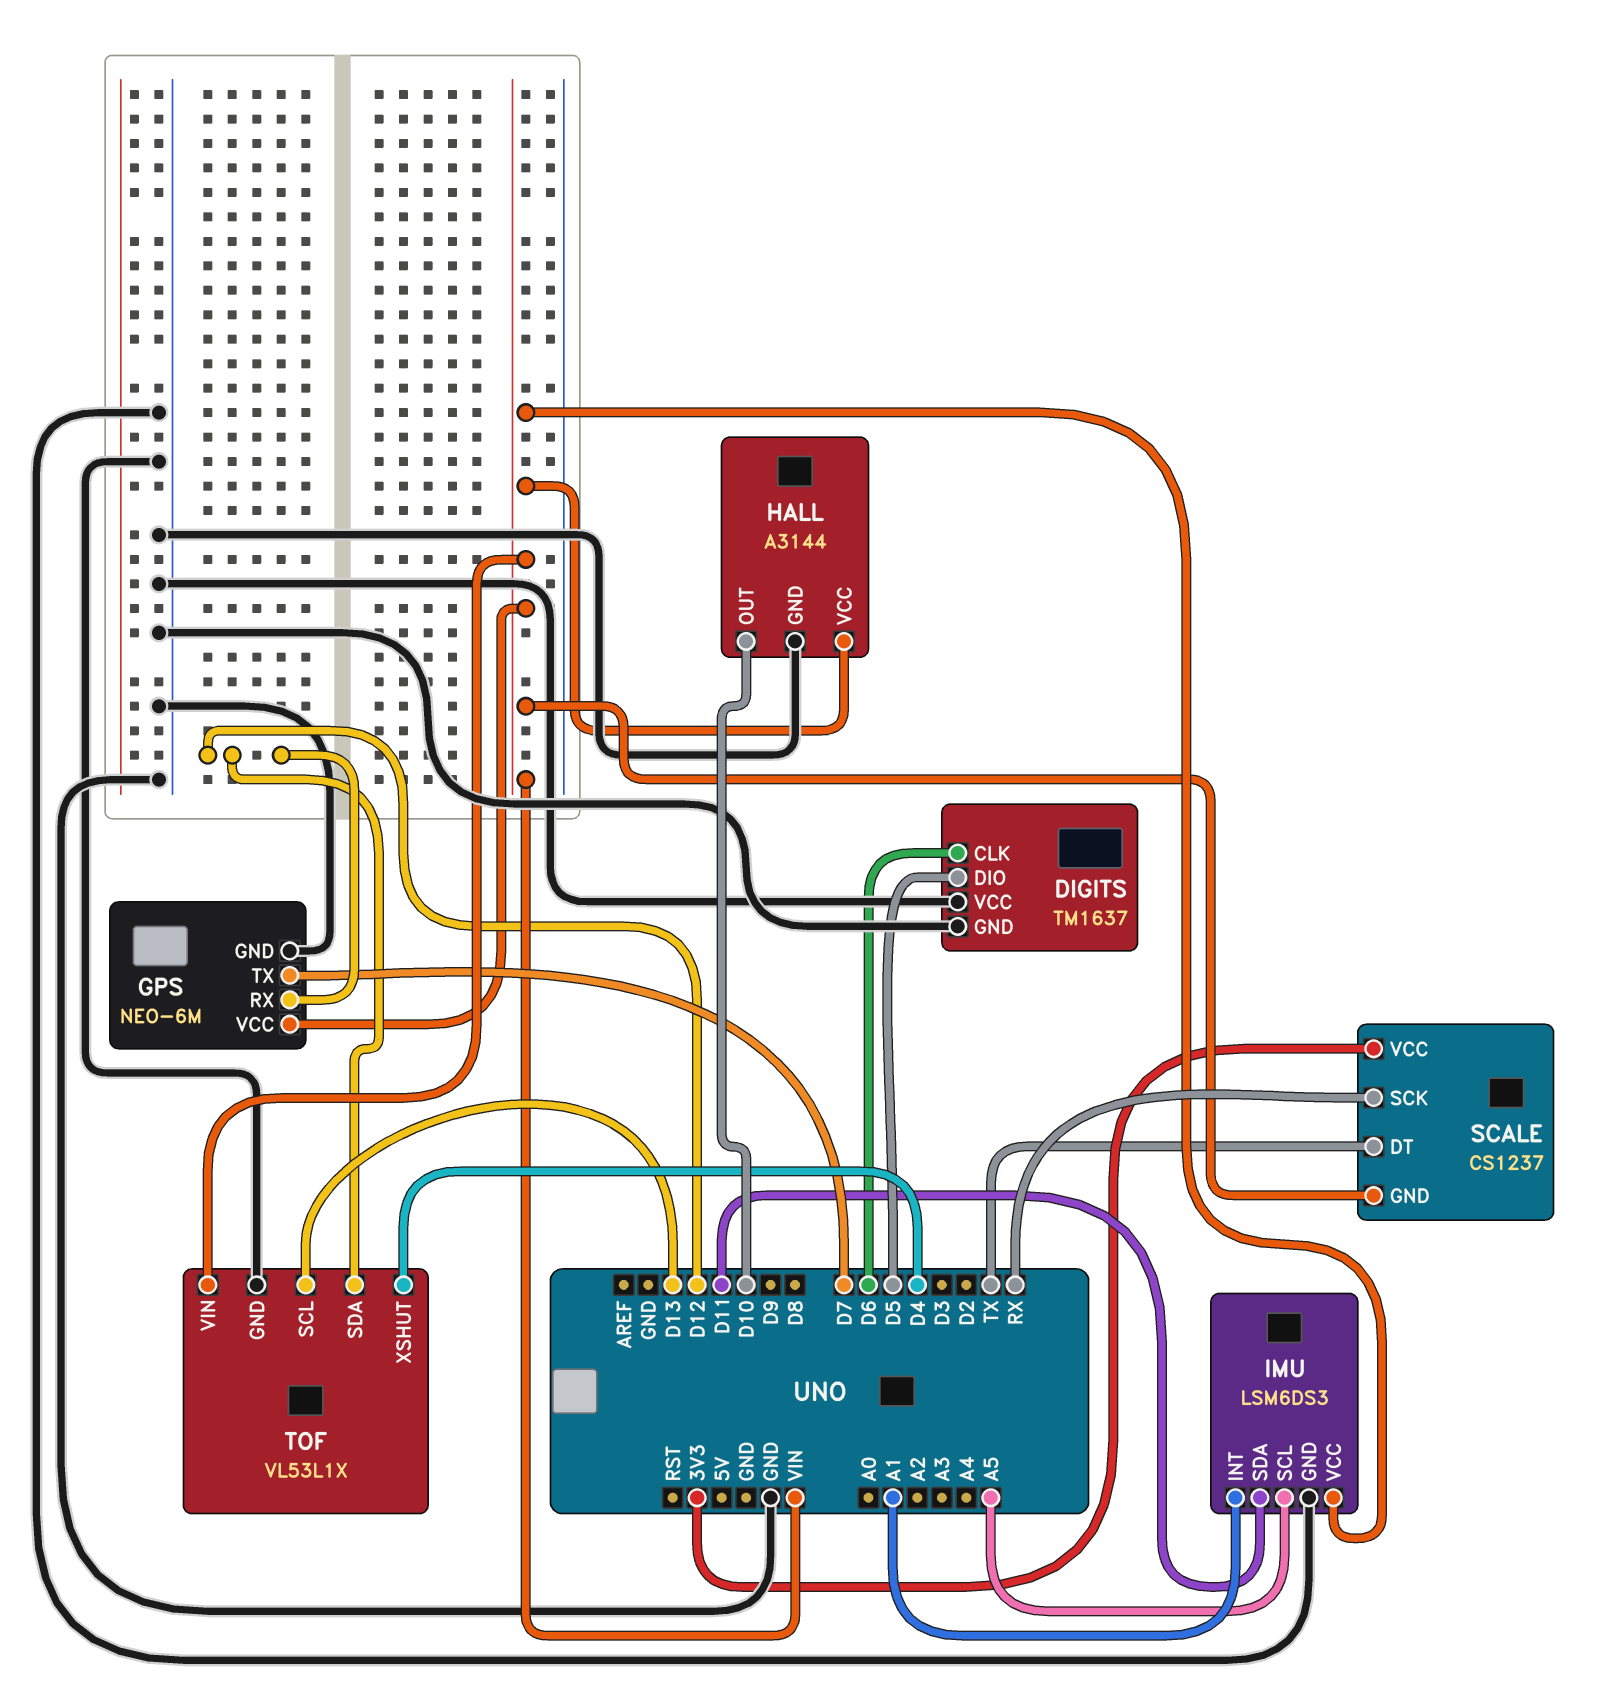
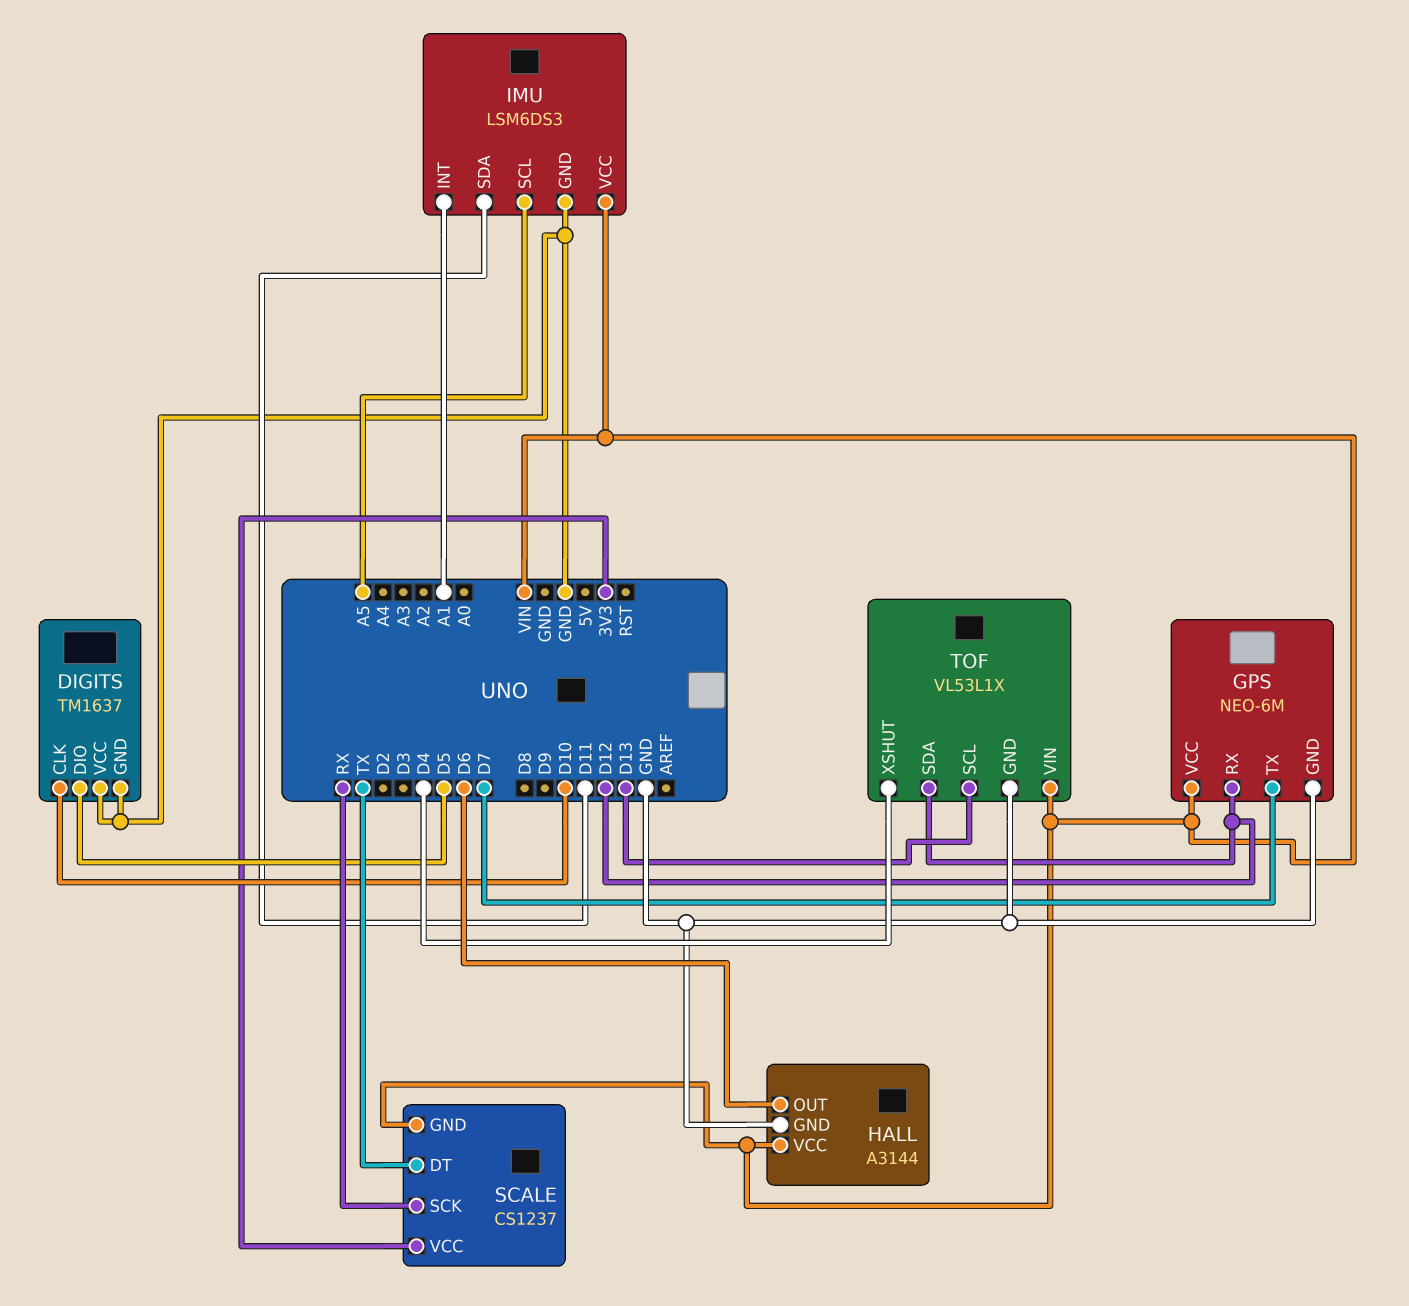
DIGITS pin CLK: D6 -> D10
HALL pin OUT: D10 -> D6

